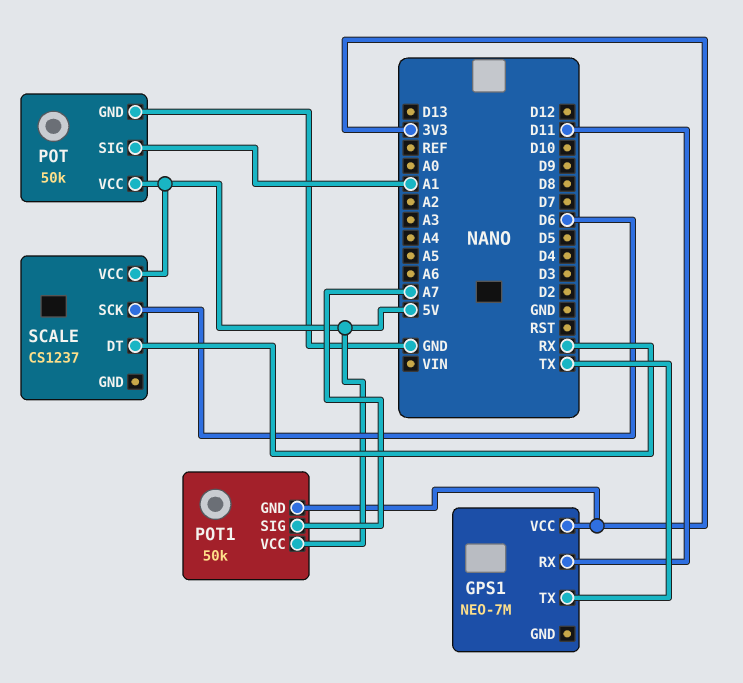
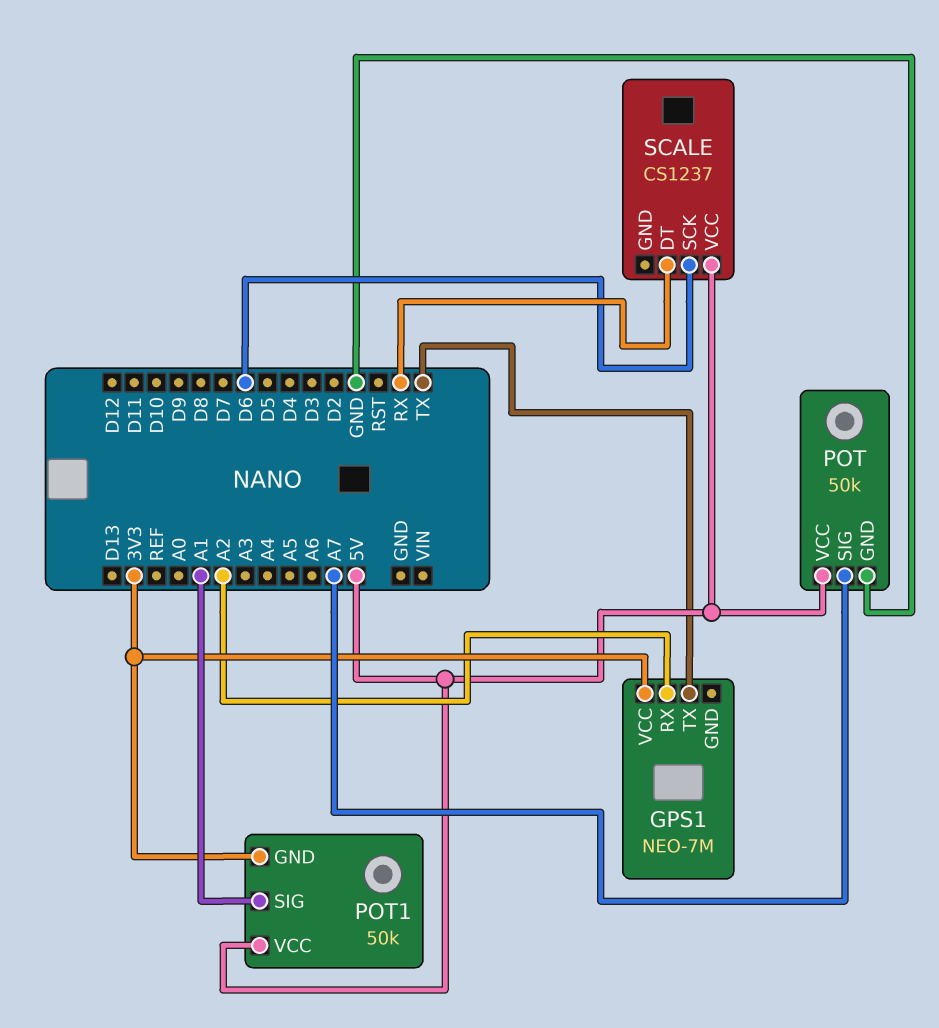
GPS1 pin RX: D11 -> A2
POT pin SIG: A1 -> A7
POT1 pin SIG: A7 -> A1

